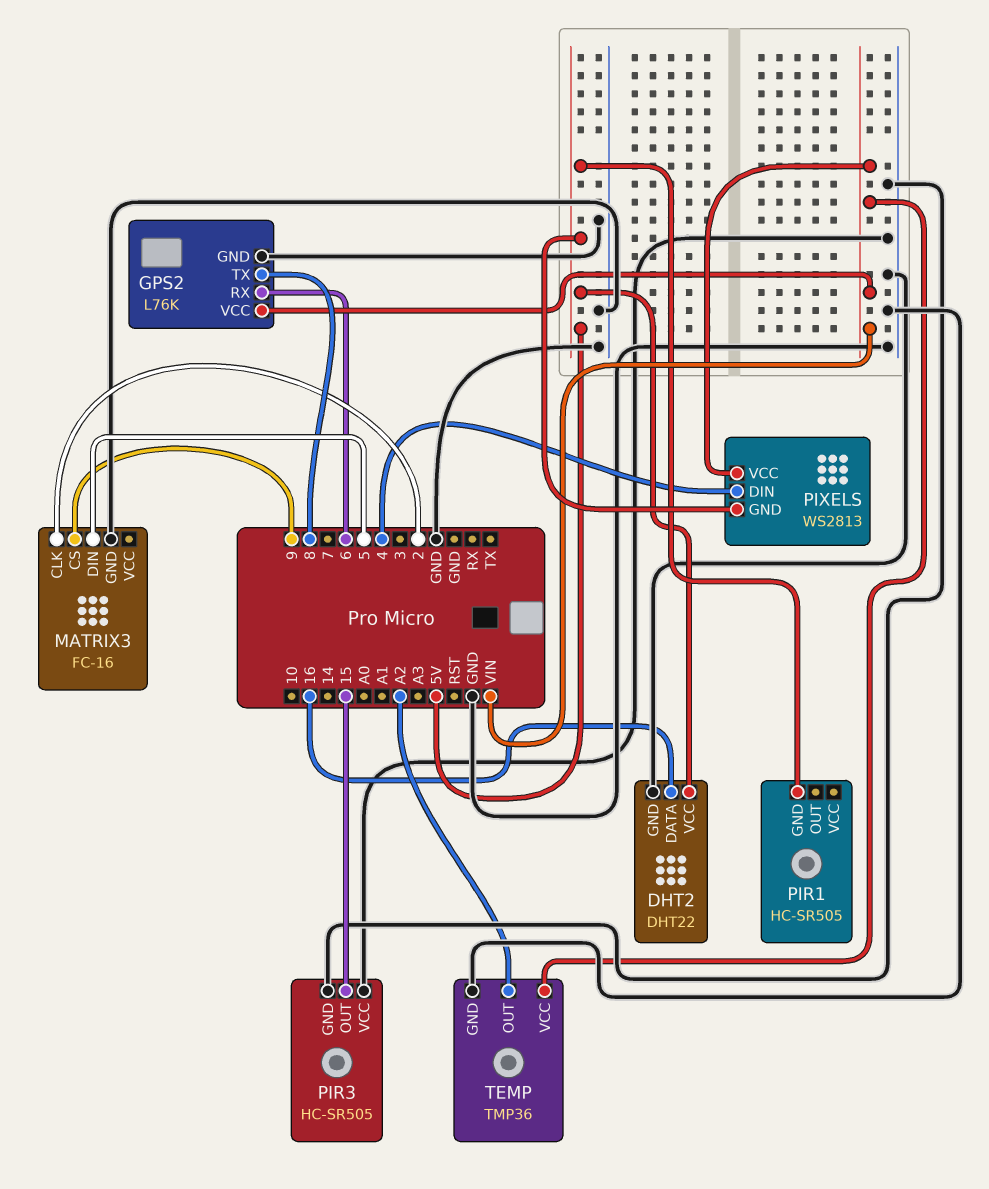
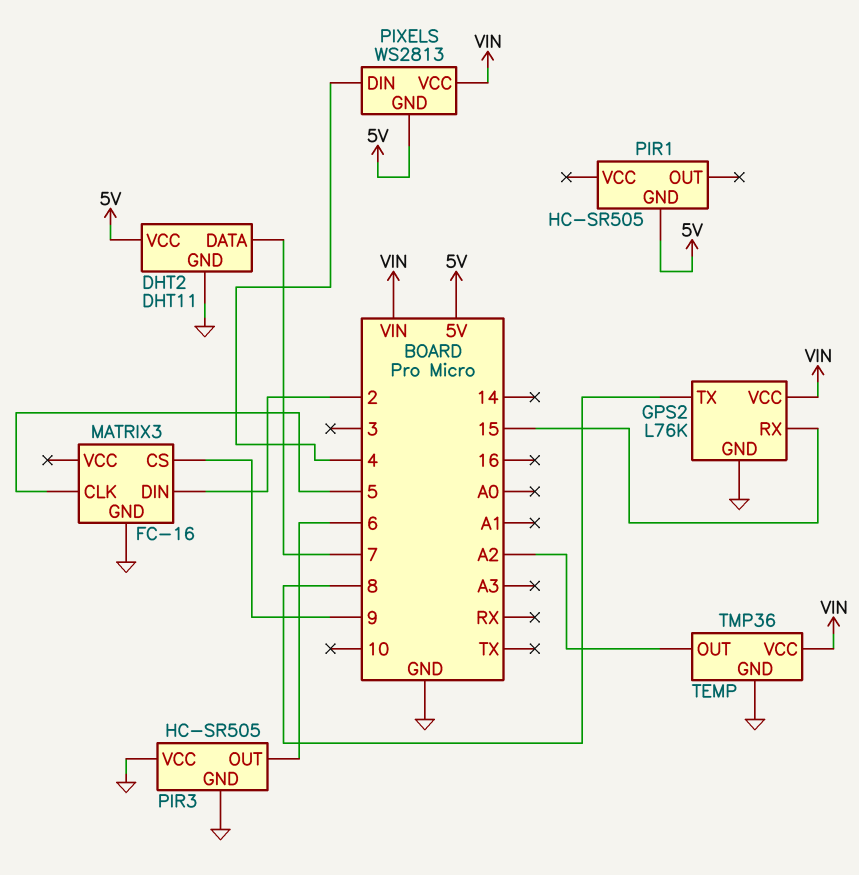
DHT2: DHT22 -> DHT11
DHT2 pin DATA: 16 -> 7
GPS2 pin RX: 6 -> 15
MATRIX3 pin CLK: 2 -> 5
MATRIX3 pin DIN: 5 -> 2
PIR3 pin OUT: 15 -> 6

